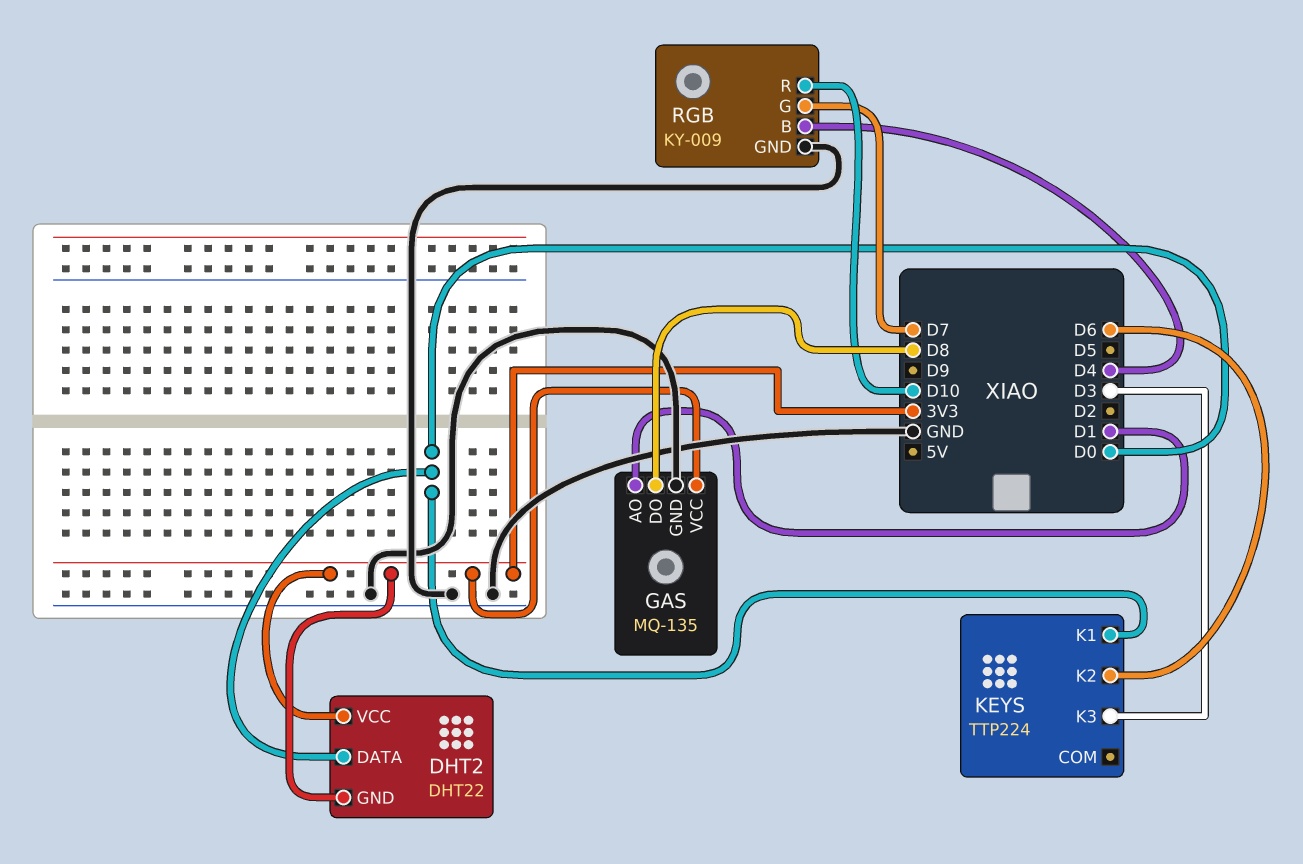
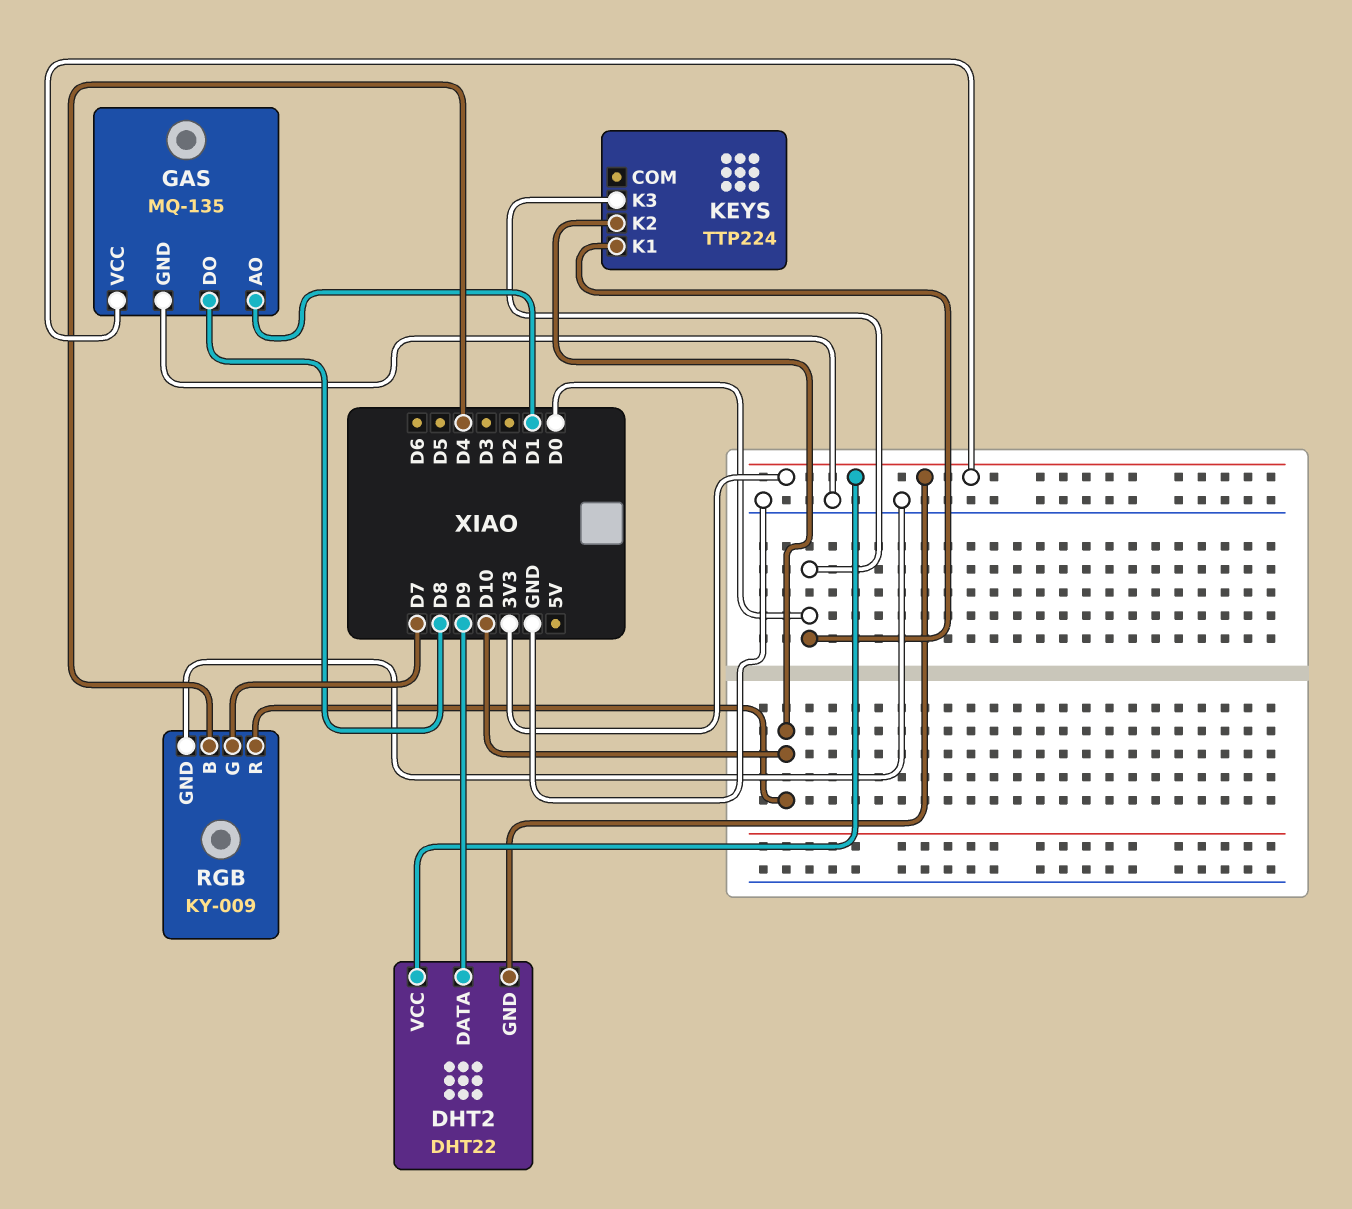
DHT2 pin DATA: D0 -> D9
KEYS pin K2: D6 -> D10
KEYS pin K3: D3 -> D0

